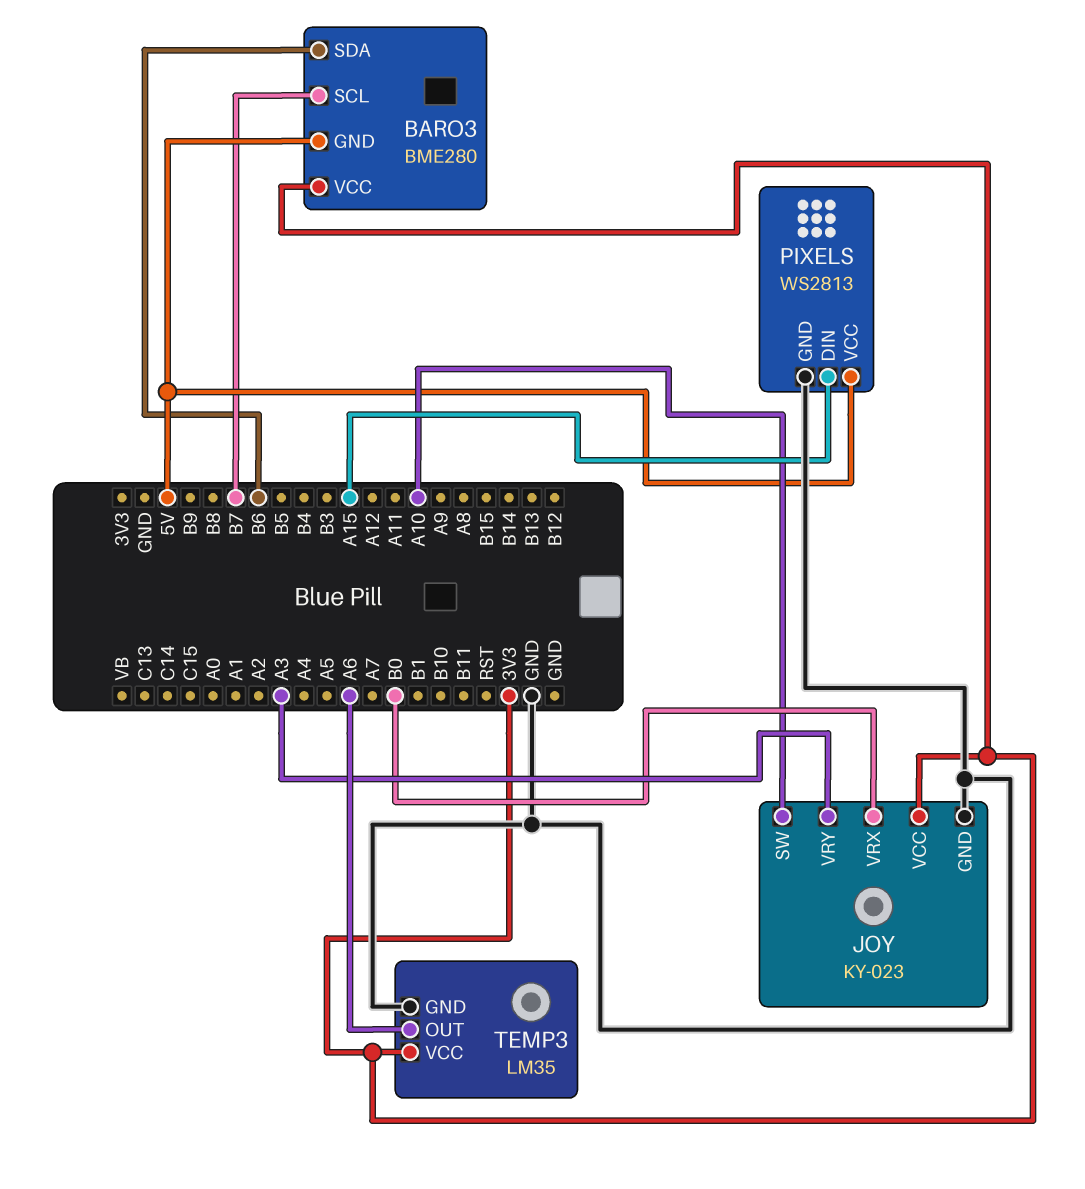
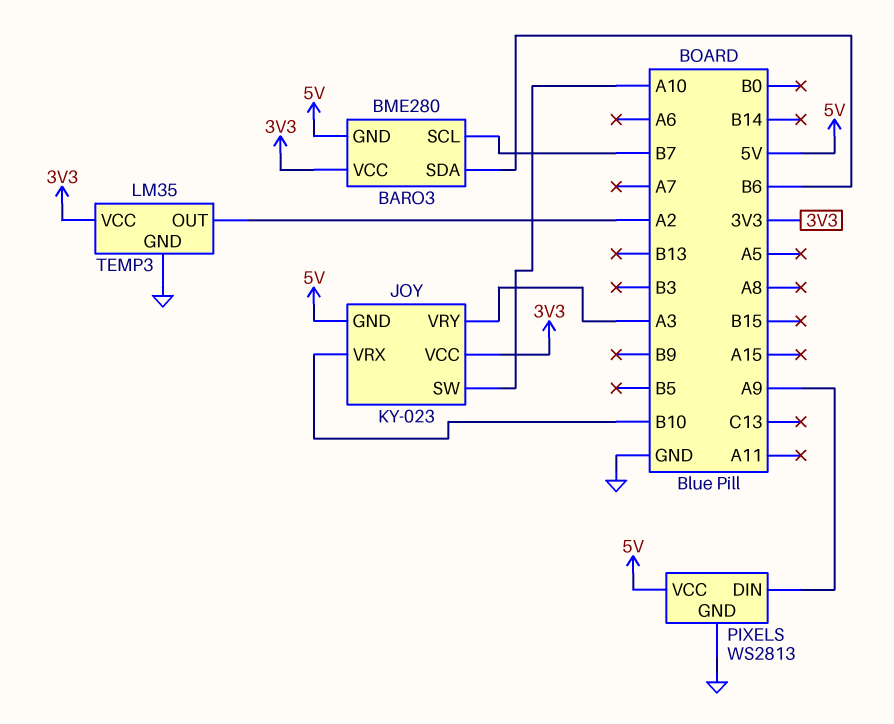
JOY pin GND: GND -> 5V
JOY pin VRX: B0 -> B10
PIXELS pin DIN: A15 -> A9
TEMP3 pin OUT: A6 -> A2

